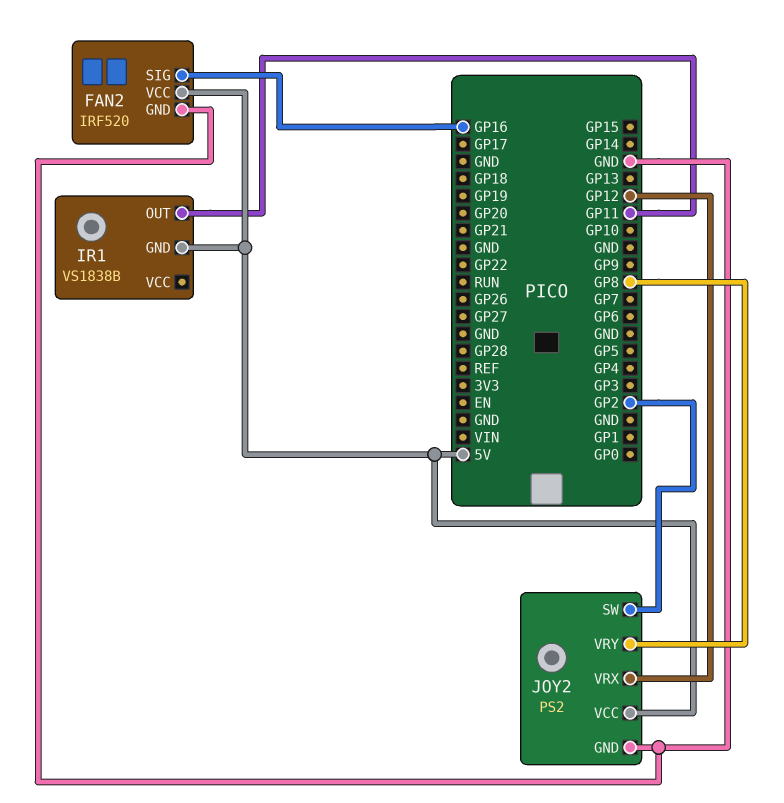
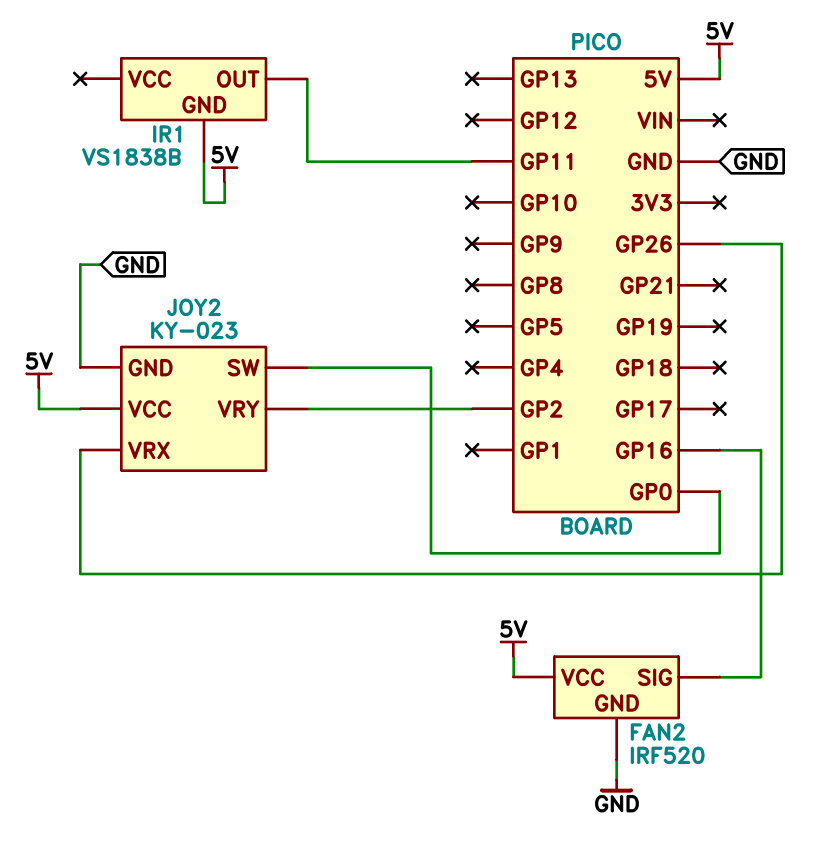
JOY2: PS2 -> KY-023
JOY2 pin SW: GP2 -> GP0
JOY2 pin VRX: GP12 -> GP26
JOY2 pin VRY: GP8 -> GP2

